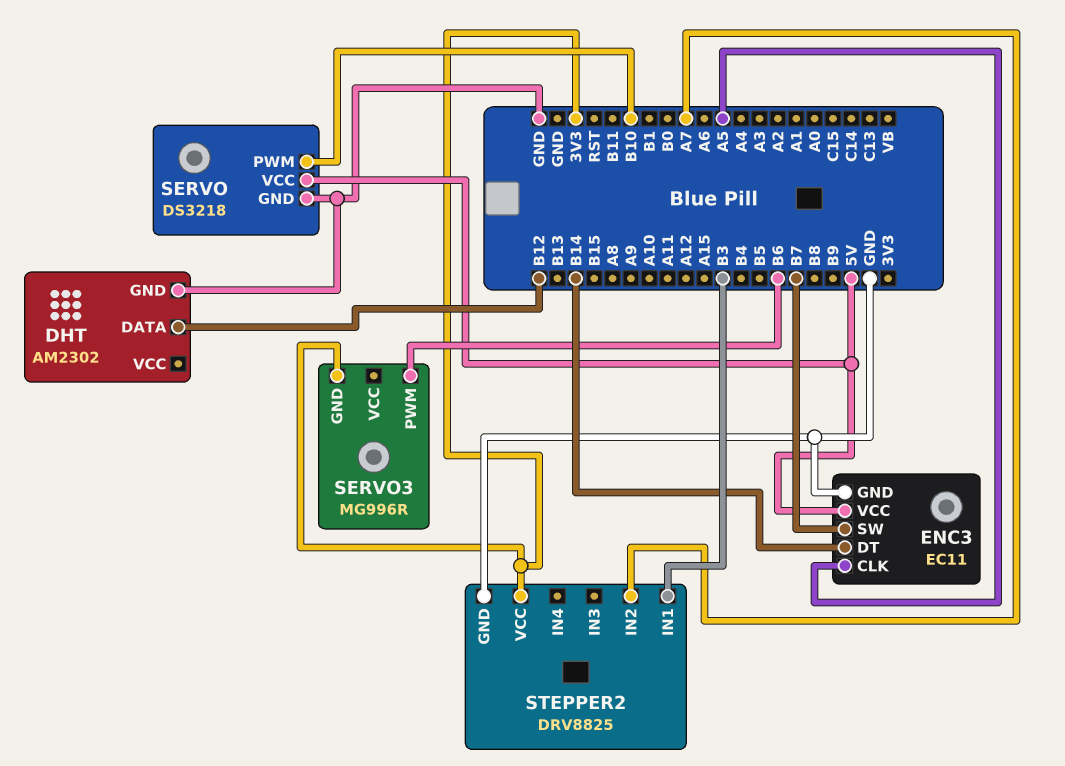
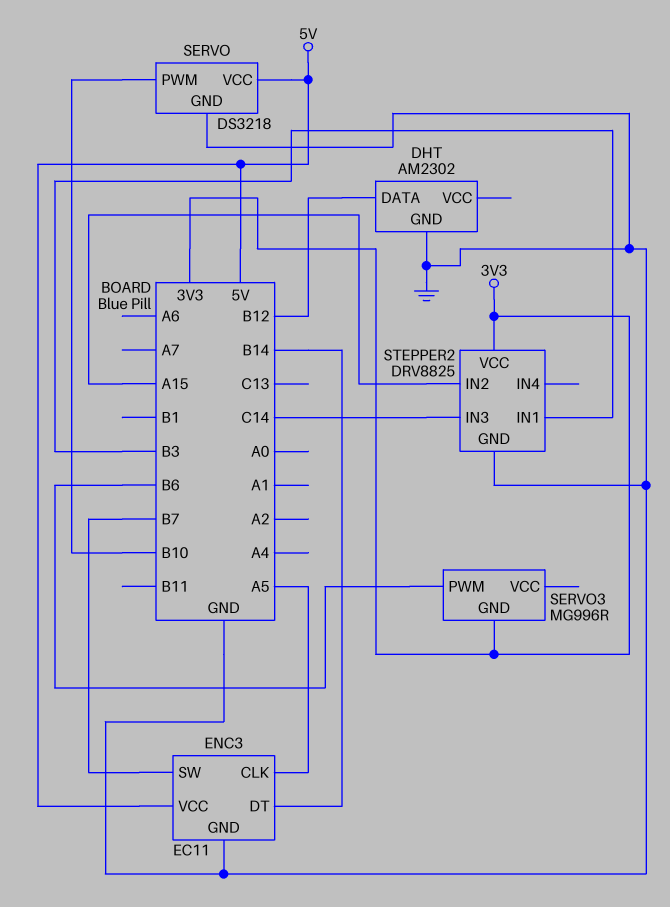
STEPPER2 pin IN2: A7 -> A15
STEPPER2 pin IN3: none -> C14

